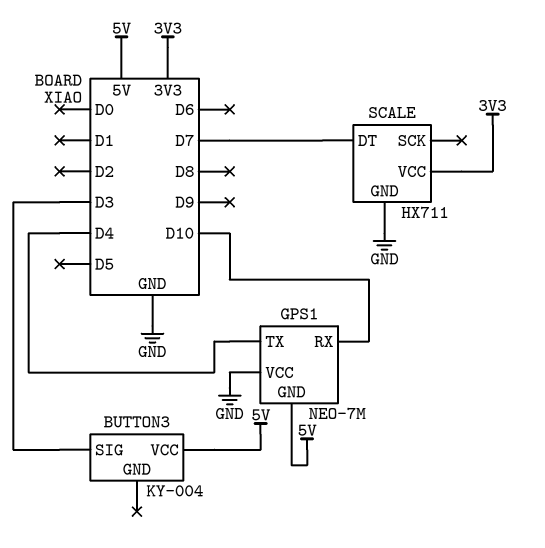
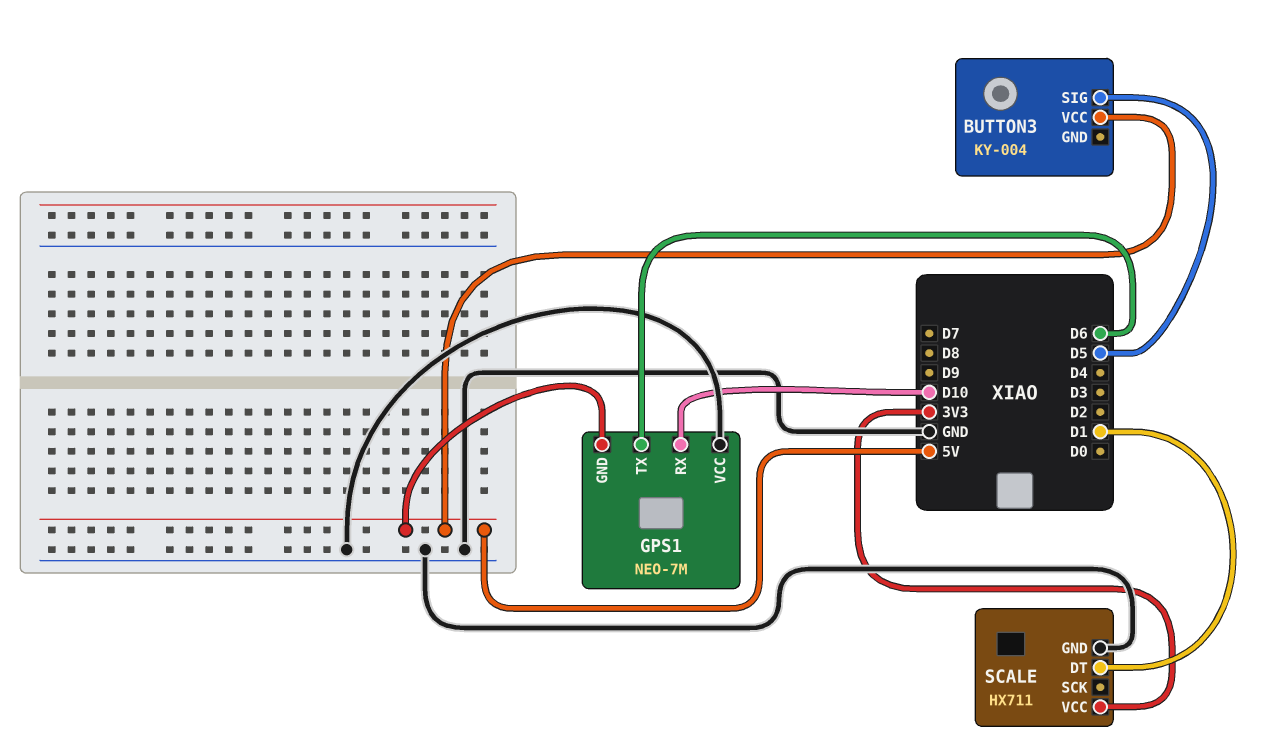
BUTTON3 pin SIG: D3 -> D5
GPS1 pin TX: D4 -> D6
SCALE pin DT: D7 -> D1

